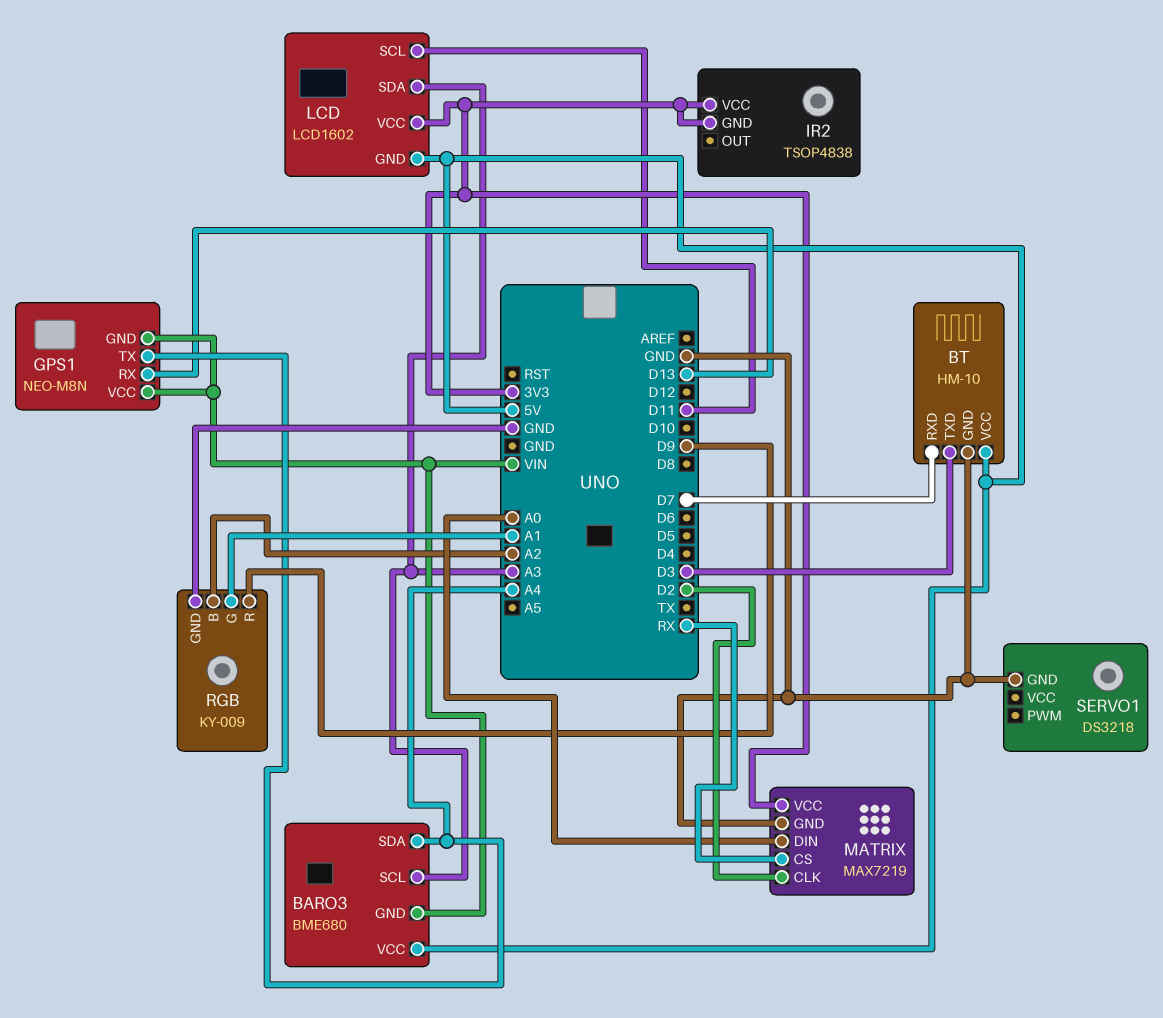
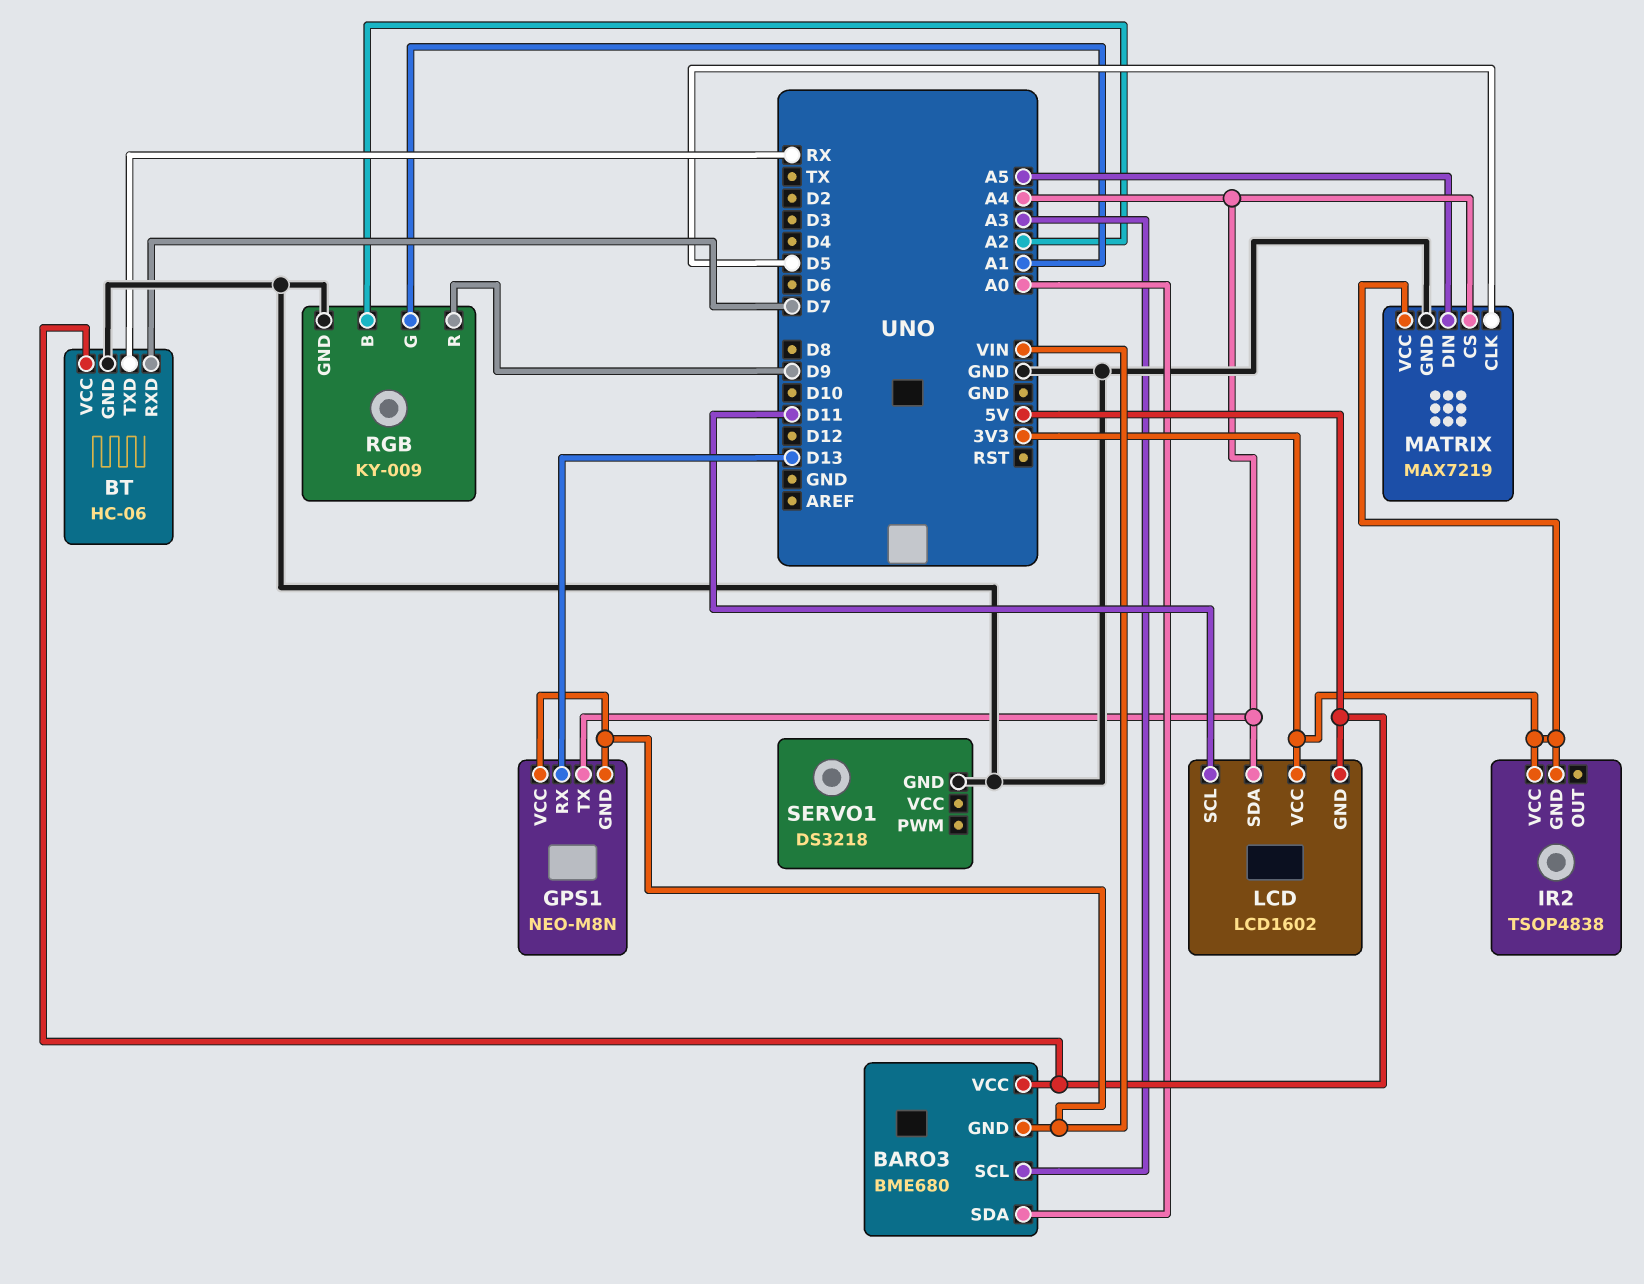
BARO3 pin SDA: A4 -> A0
BT: HM-10 -> HC-06
BT pin TXD: D3 -> RX
LCD pin SDA: A3 -> A4
MATRIX pin CLK: D2 -> D5
MATRIX pin CS: RX -> A4
MATRIX pin DIN: A0 -> A5

